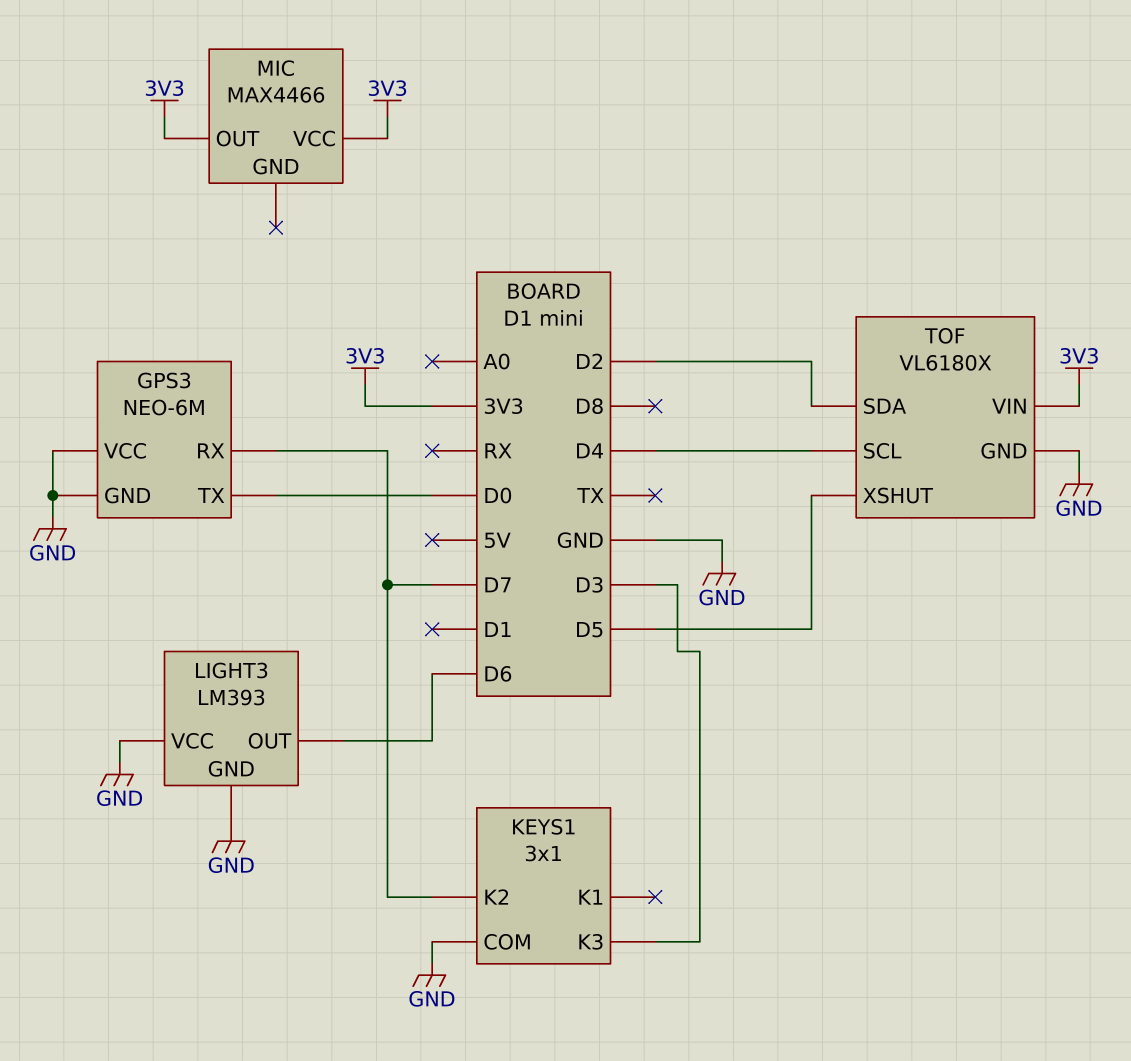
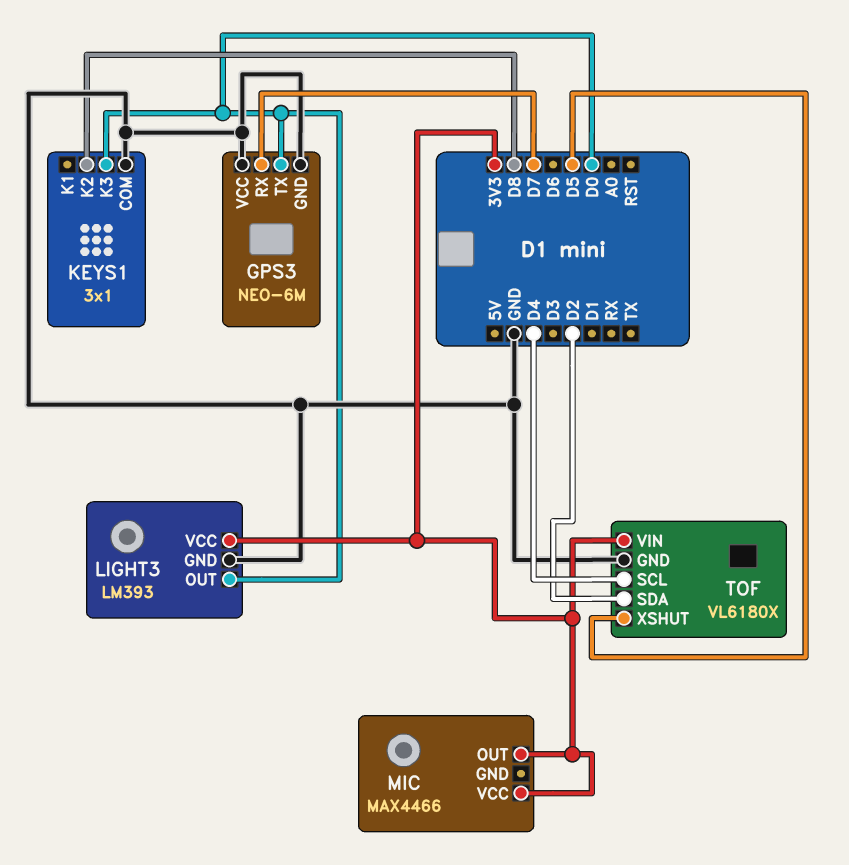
KEYS1 pin K2: D7 -> D8
KEYS1 pin K3: D3 -> D0
LIGHT3 pin OUT: D6 -> D0
LIGHT3 pin VCC: GND -> 3V3

